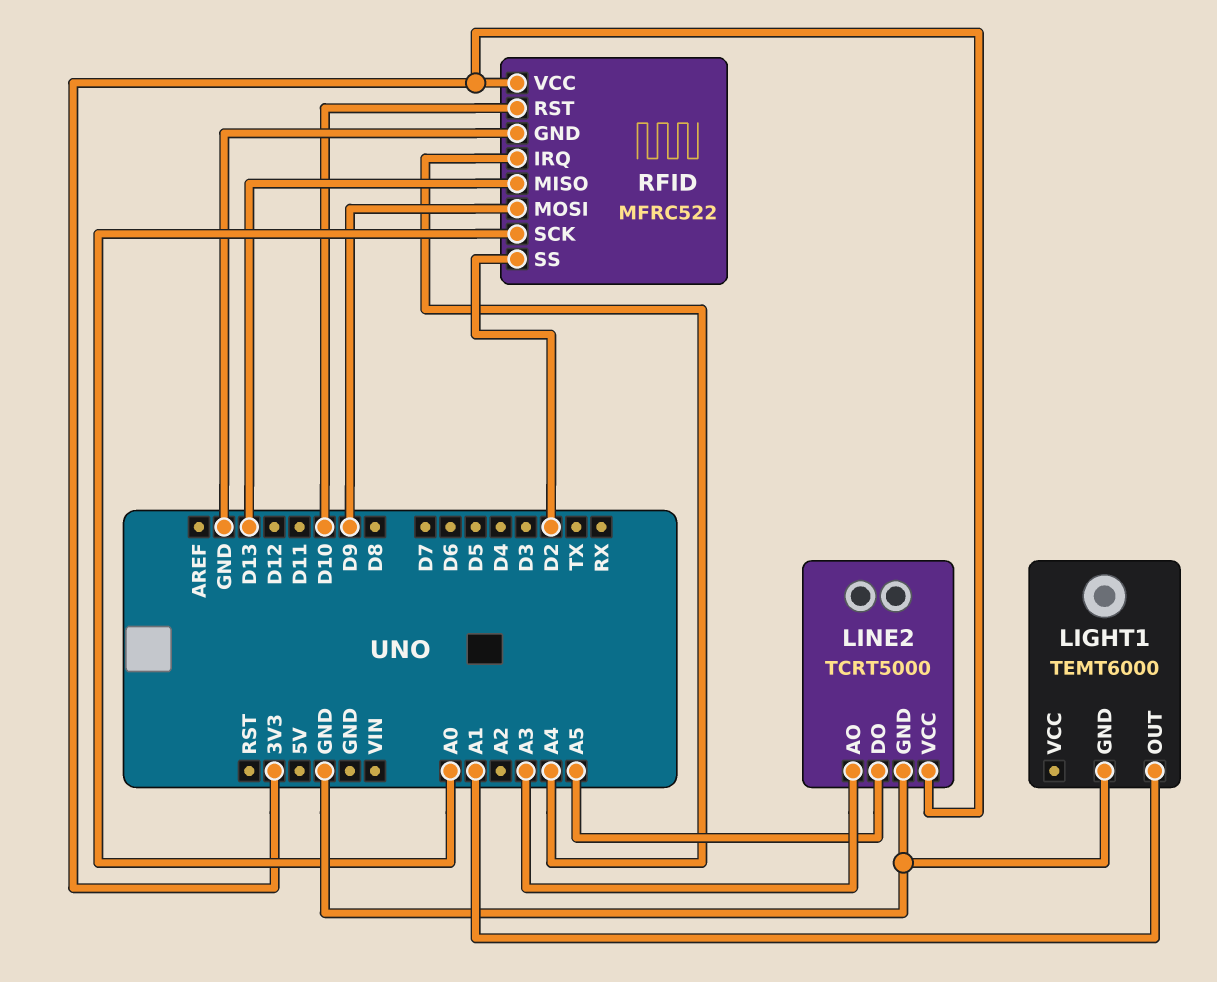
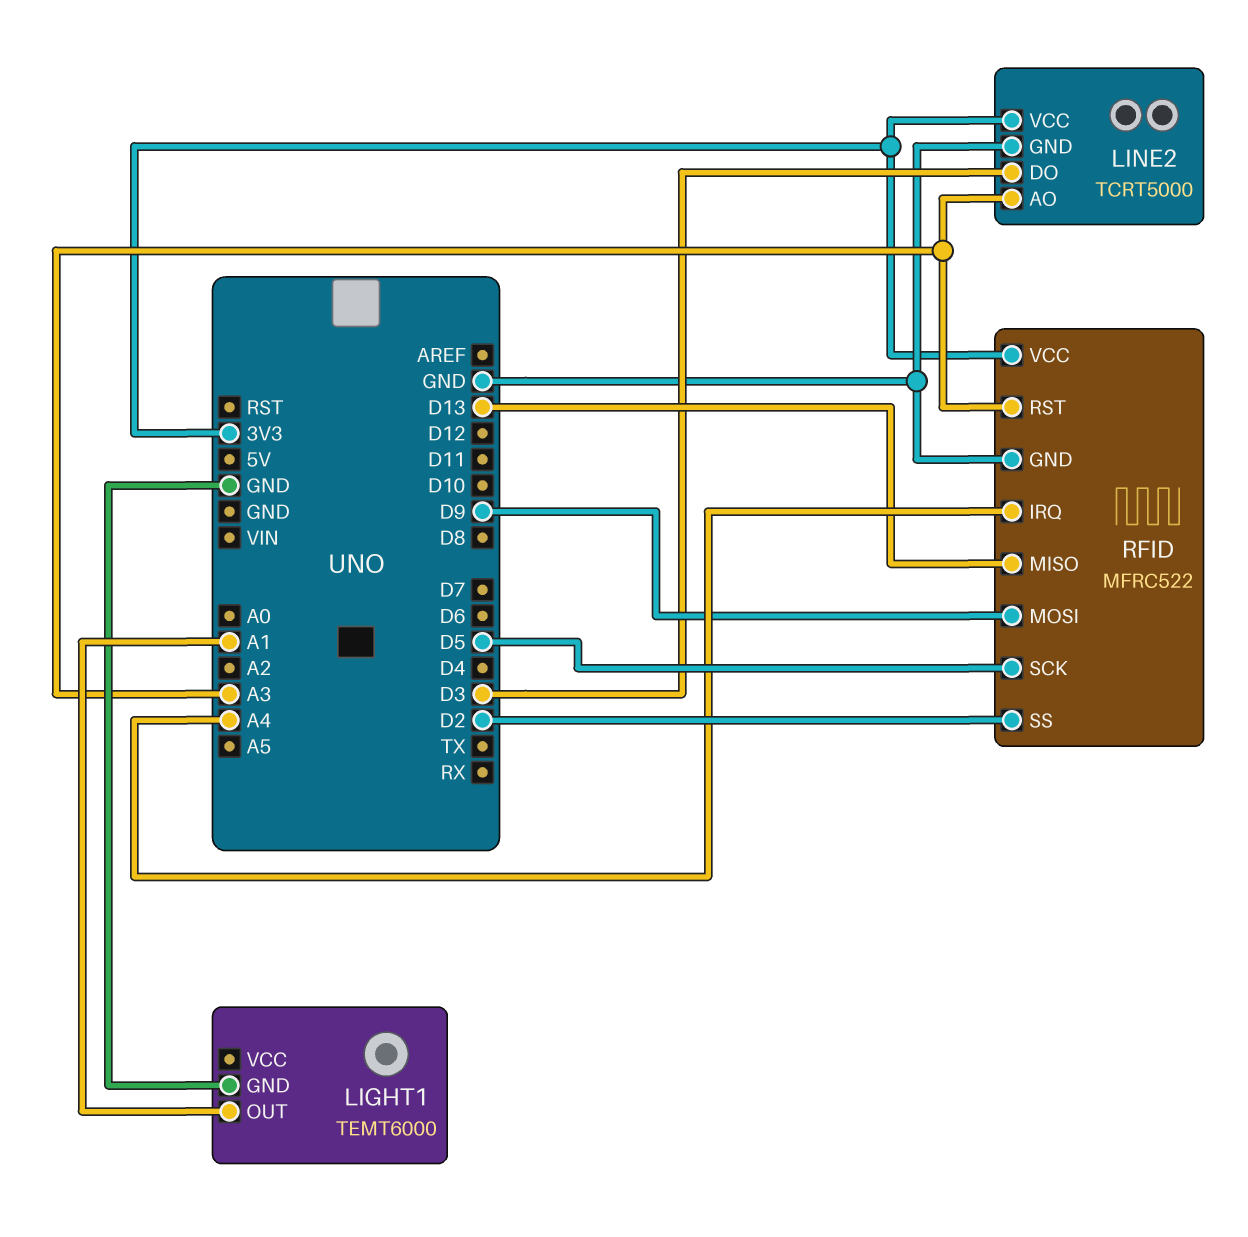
LINE2 pin DO: A5 -> D3
RFID pin RST: D10 -> A3
RFID pin SCK: A0 -> D5

